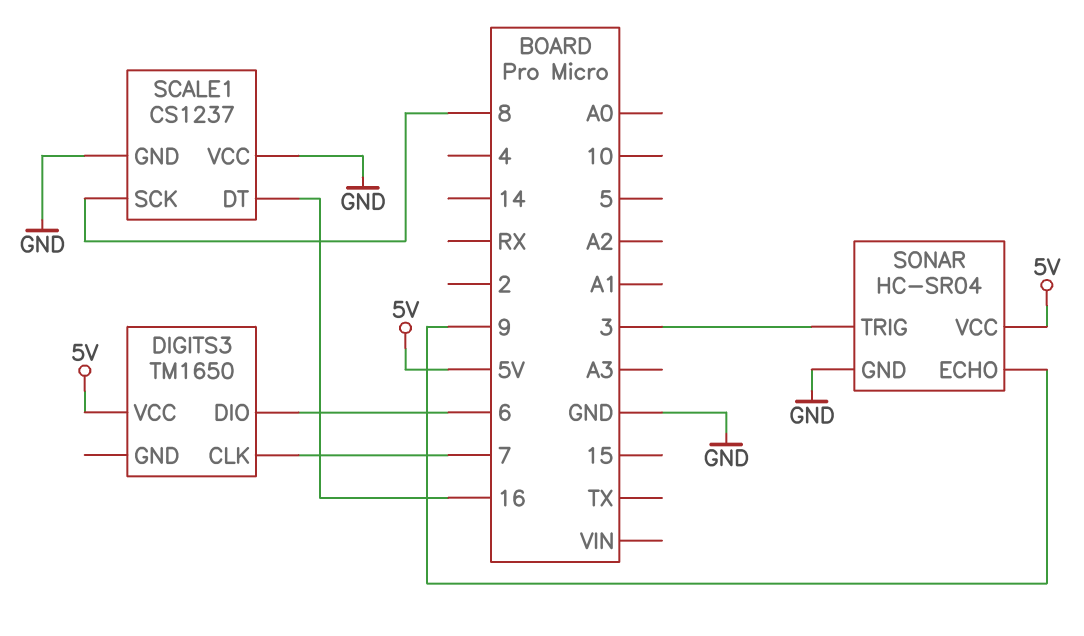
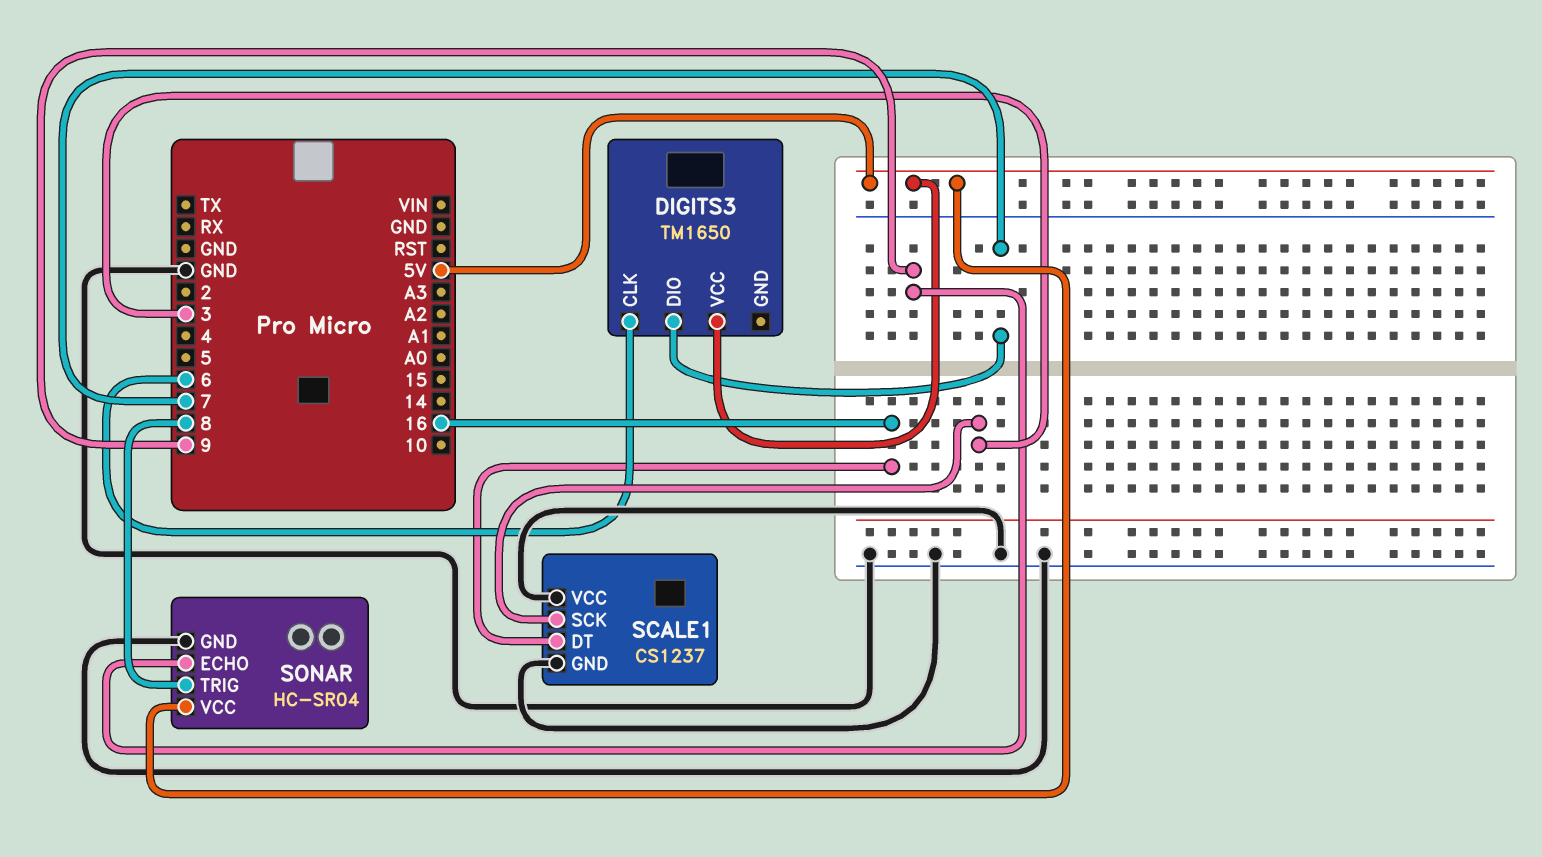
DIGITS3 pin CLK: 7 -> 6
DIGITS3 pin DIO: 6 -> 7
SCALE1 pin SCK: 8 -> 3
SONAR pin TRIG: 3 -> 8

